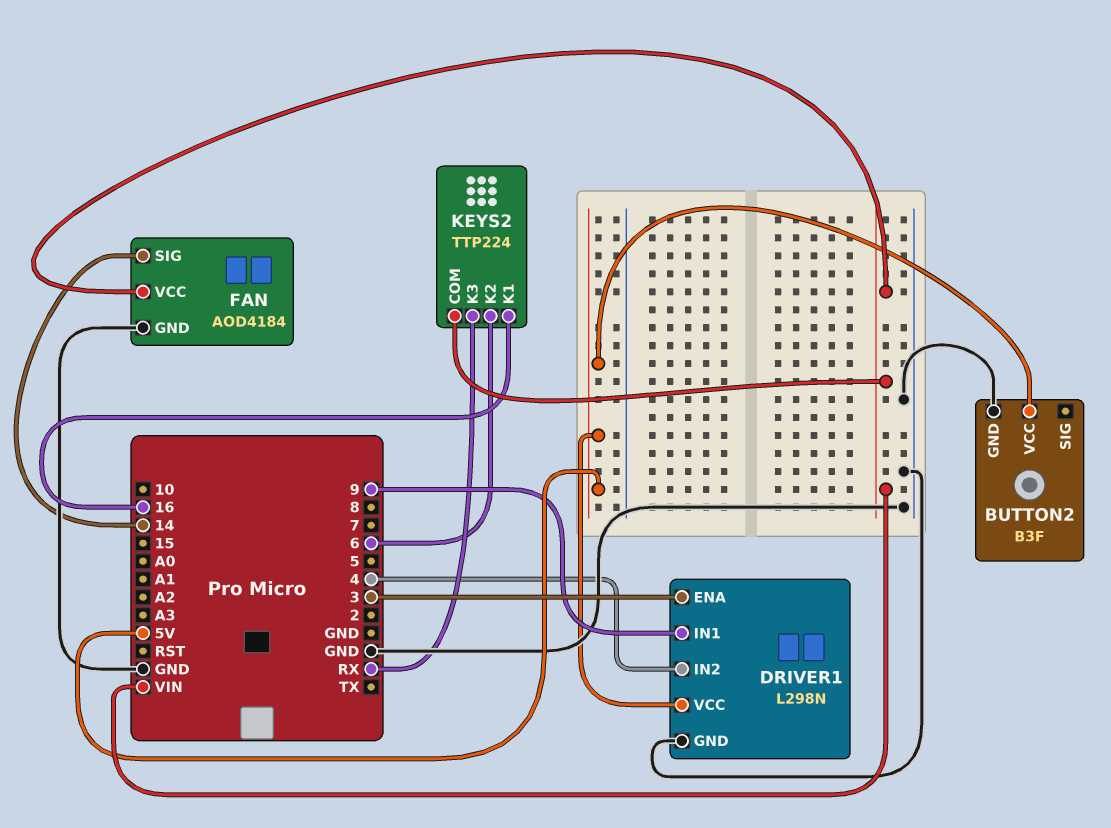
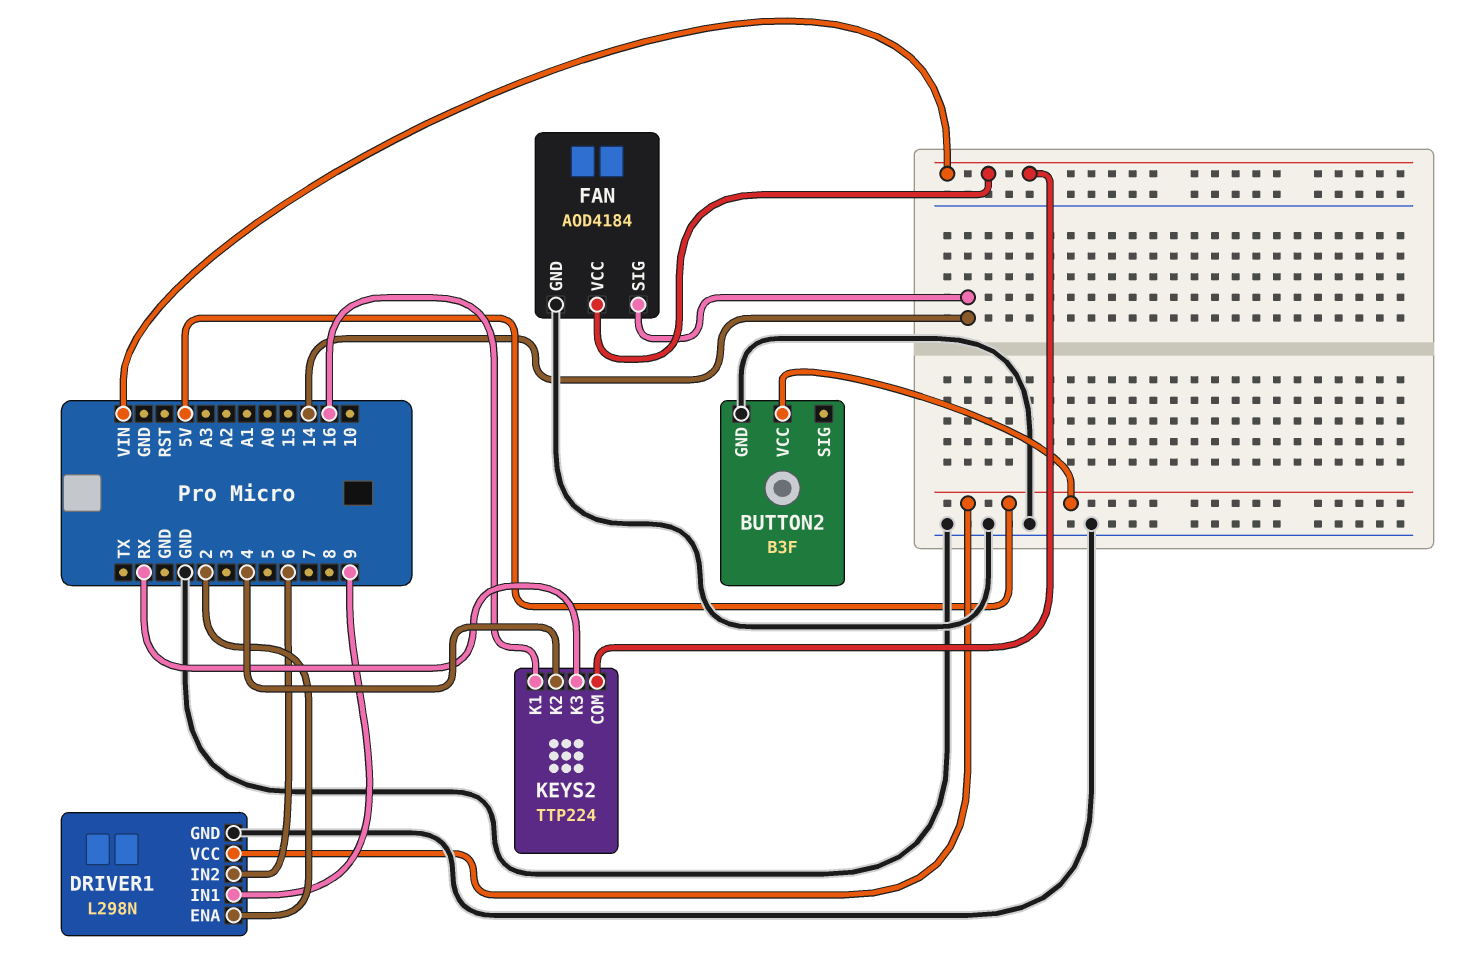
DRIVER1 pin ENA: 3 -> 2
DRIVER1 pin IN2: 4 -> 6
KEYS2 pin K2: 6 -> 4

